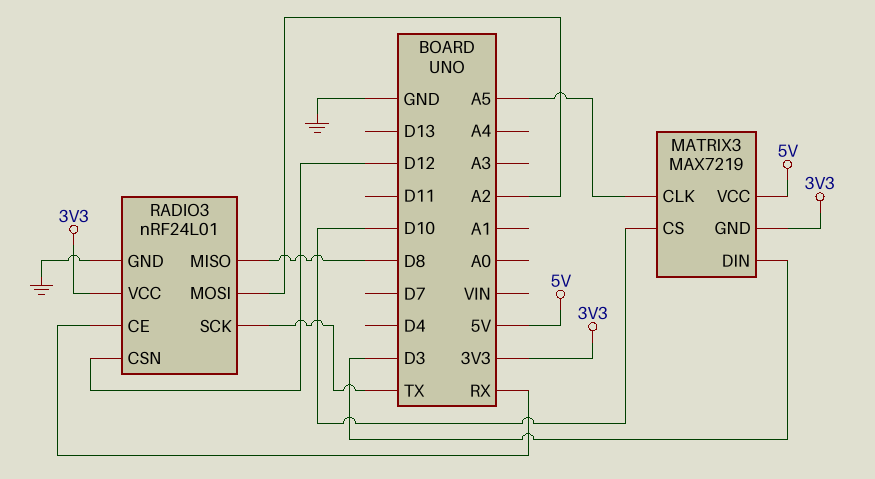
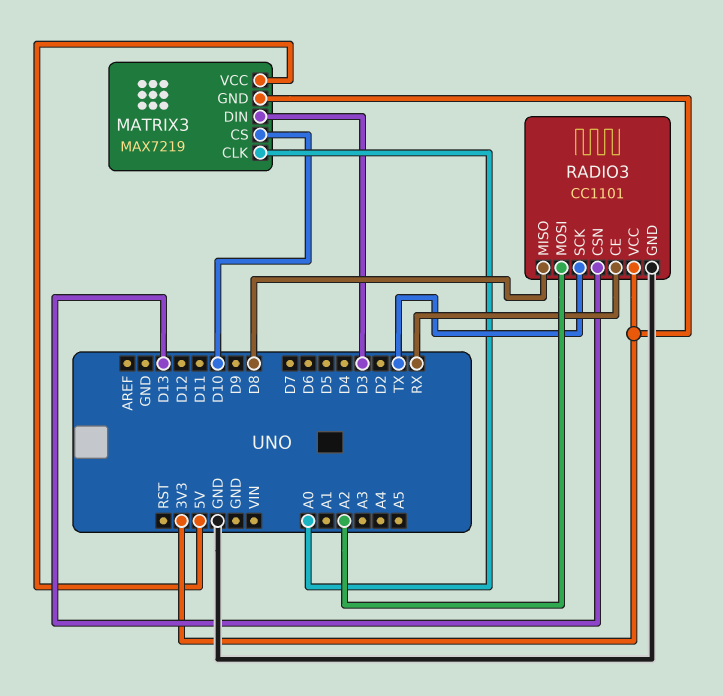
MATRIX3 pin CLK: A5 -> A0
RADIO3: nRF24L01 -> CC1101
RADIO3 pin CSN: D12 -> D13

